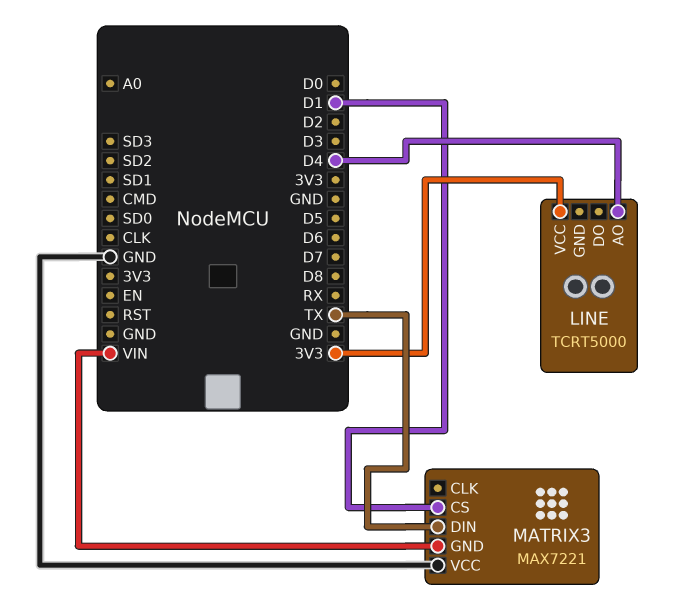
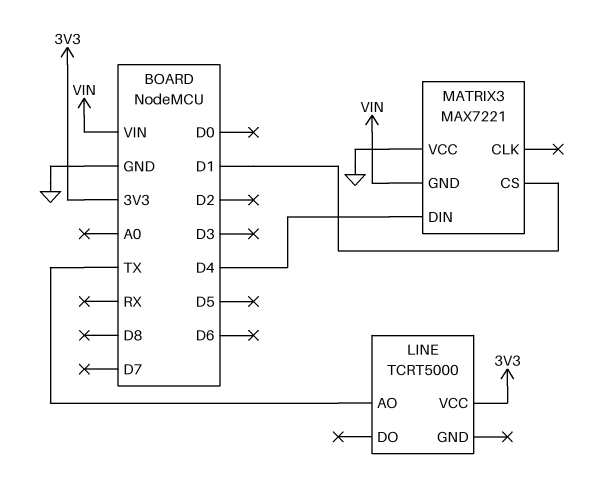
LINE pin AO: D4 -> TX
MATRIX3 pin DIN: TX -> D4

